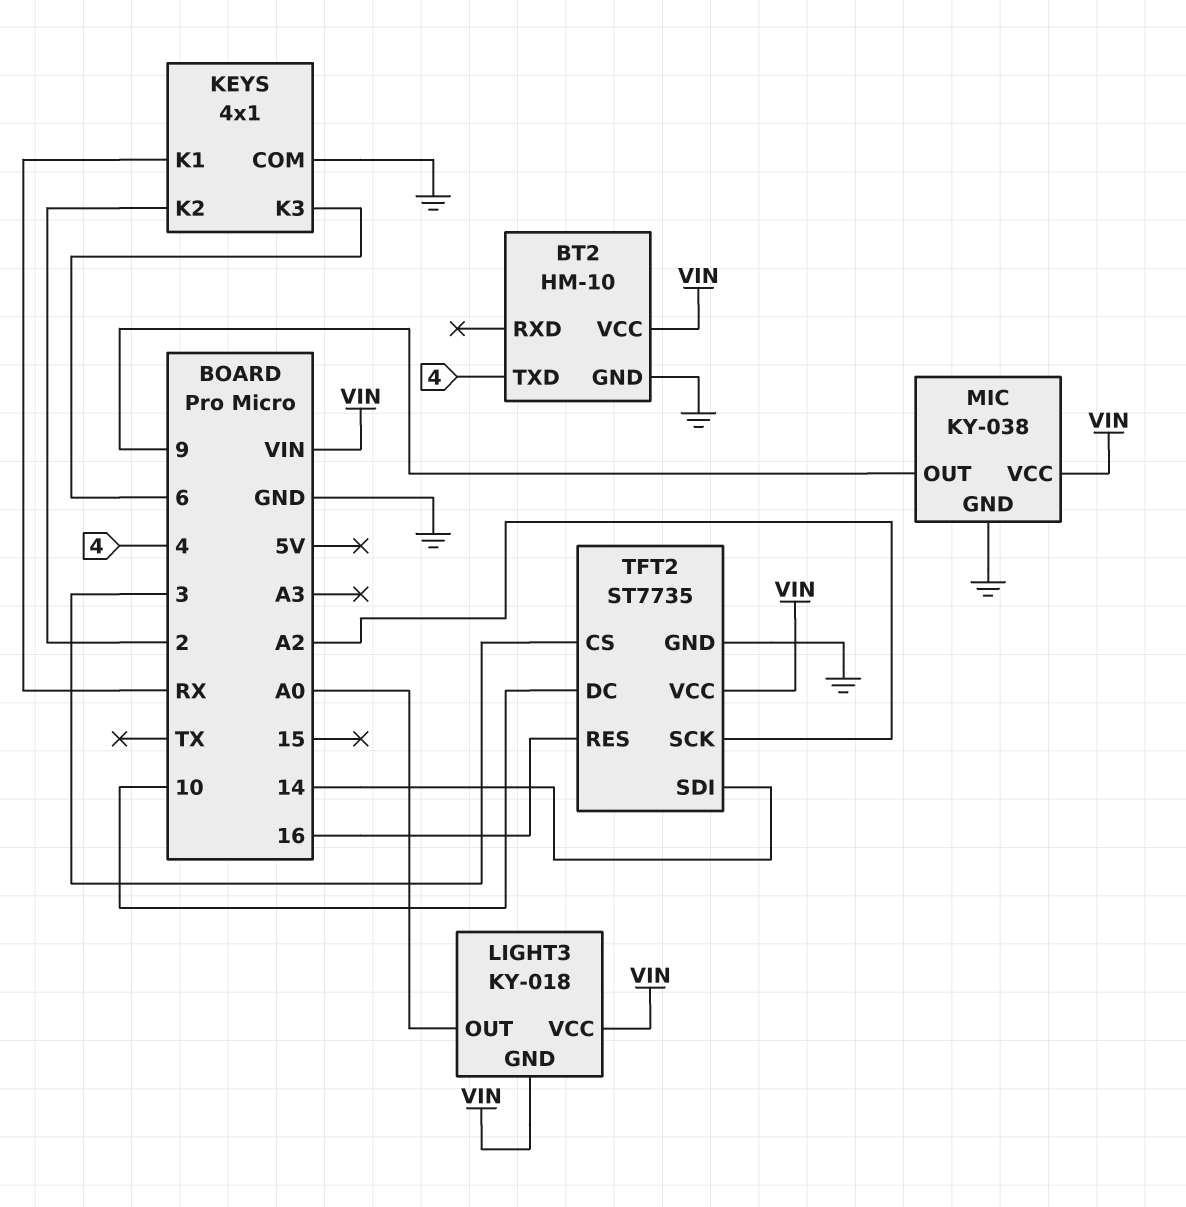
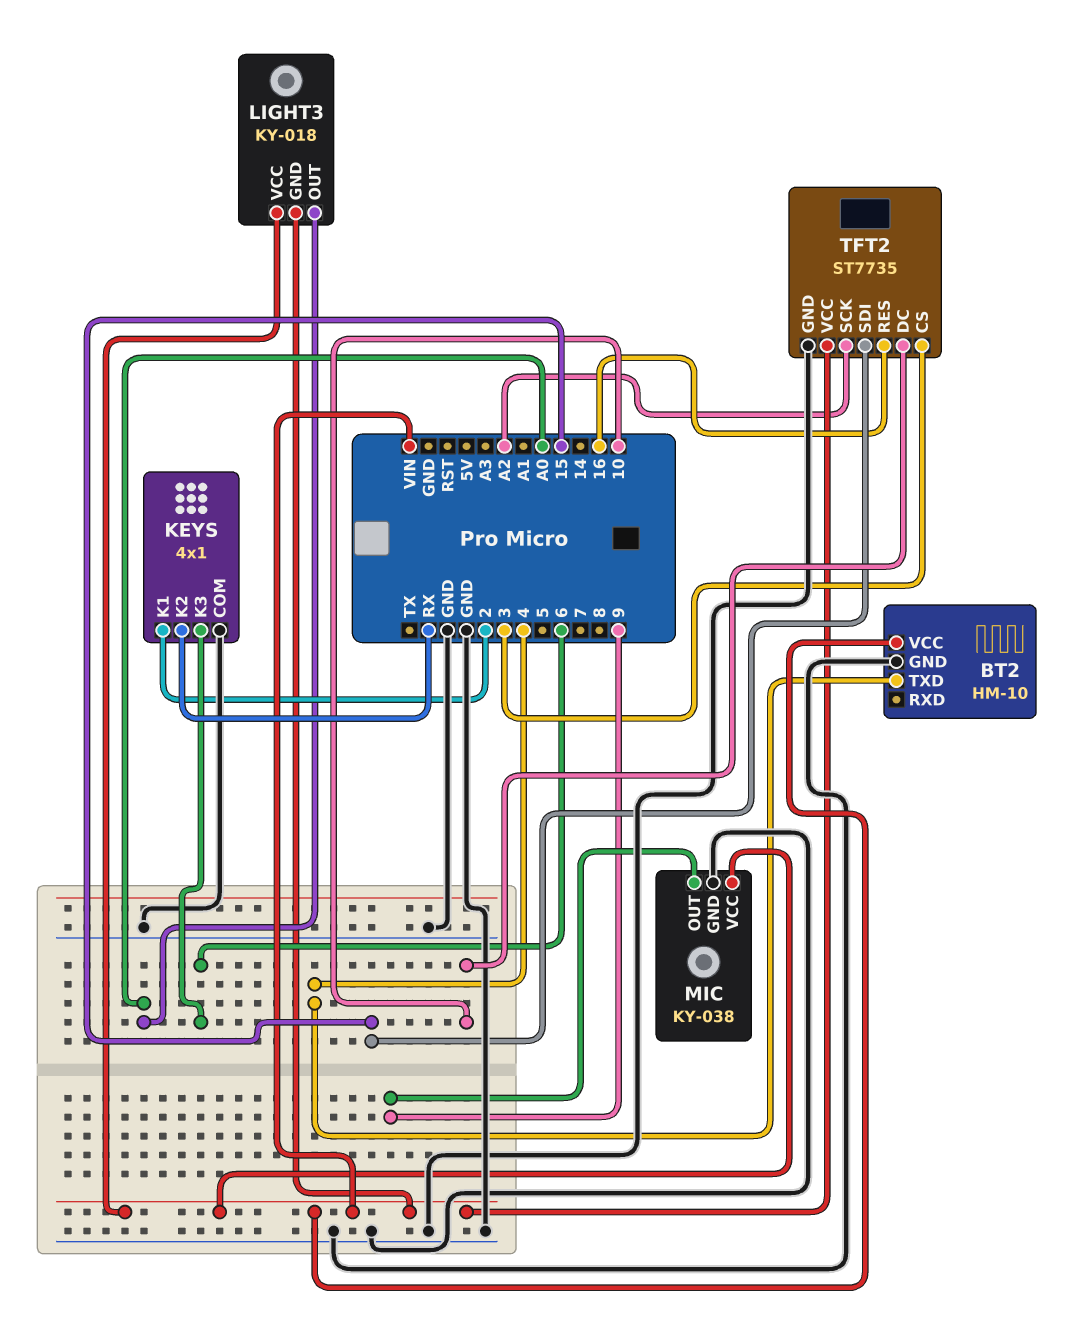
KEYS pin K1: RX -> 2
KEYS pin K2: 2 -> RX
TFT2 pin SDI: 14 -> 15

